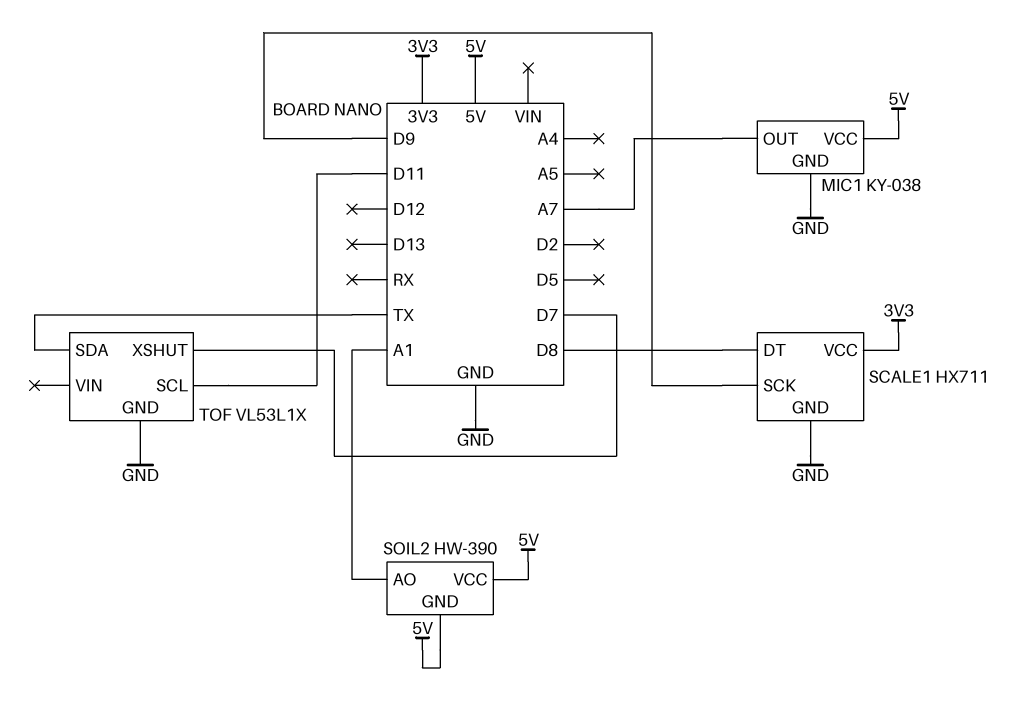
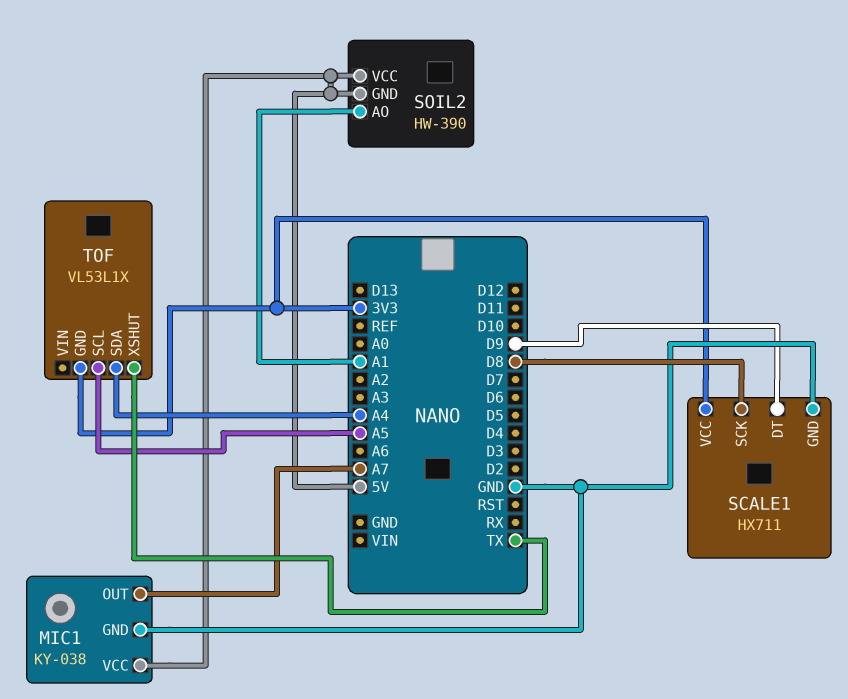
SCALE1 pin DT: D8 -> D9
SCALE1 pin SCK: D9 -> D8
TOF pin GND: GND -> 3V3
TOF pin SCL: D11 -> A5
TOF pin SDA: TX -> A4
TOF pin XSHUT: D7 -> TX

